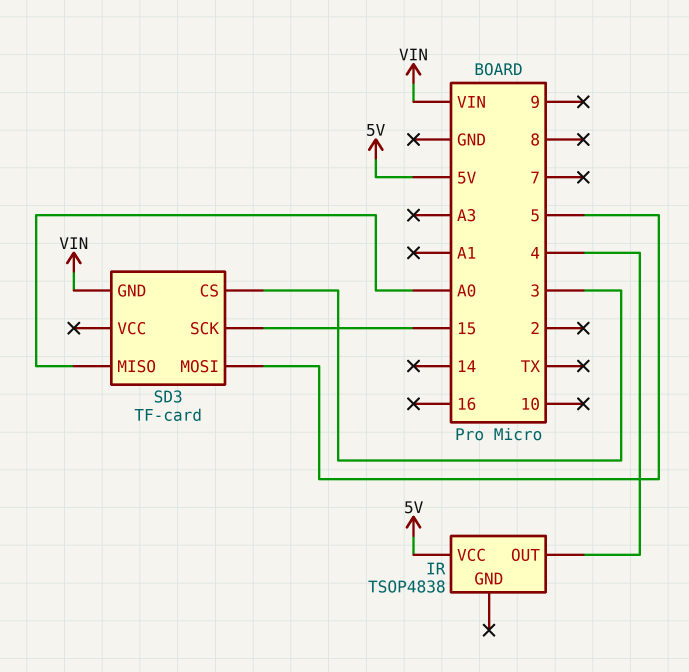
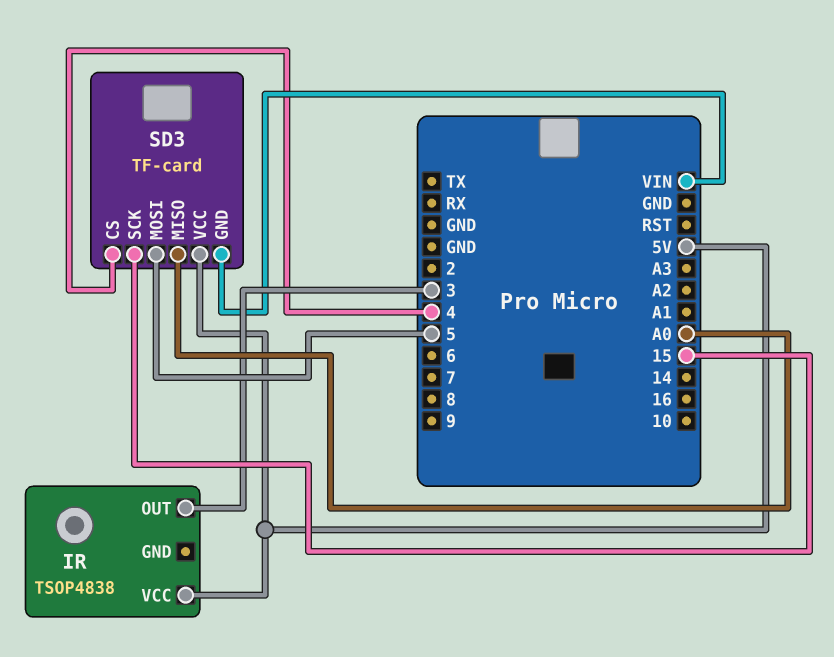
IR pin OUT: 4 -> 3
SD3 pin CS: 3 -> 4
SD3 pin VCC: none -> 5V

